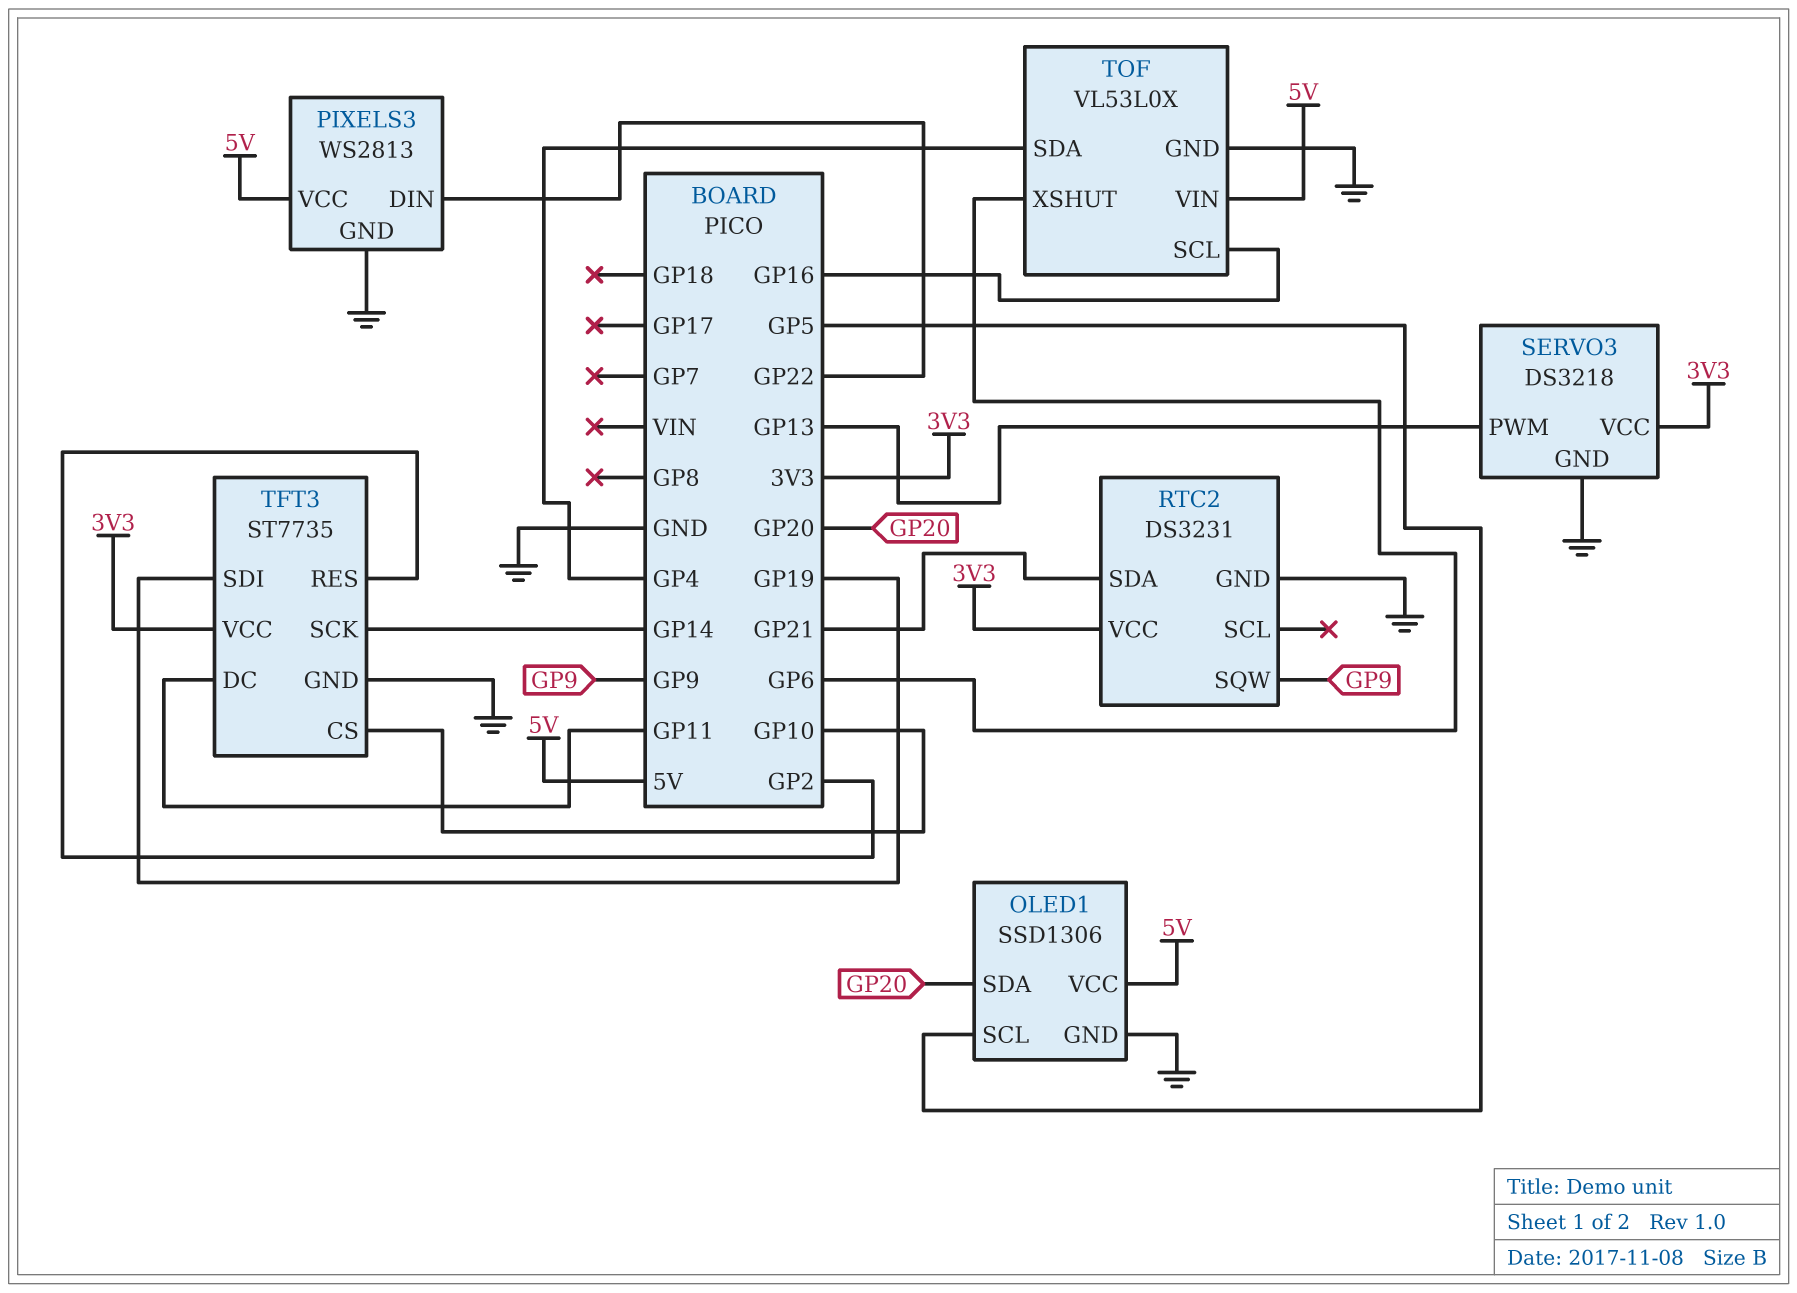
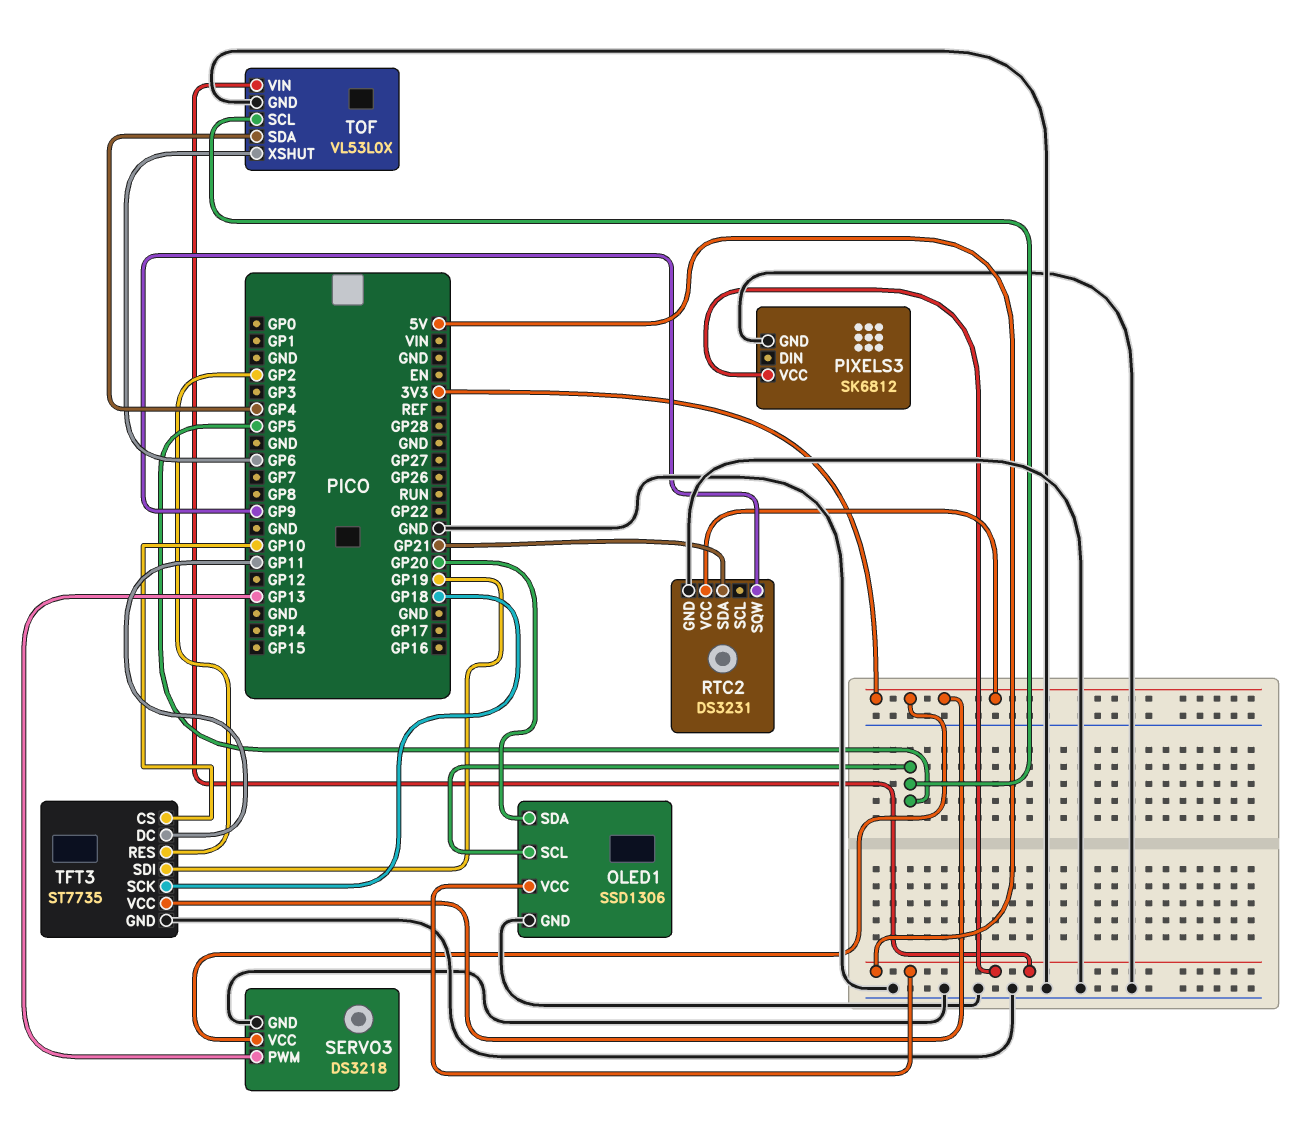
PIXELS3: WS2813 -> SK6812
PIXELS3 pin DIN: GP22 -> none
TFT3 pin SCK: GP14 -> GP18
TOF pin SCL: GP16 -> GP5

